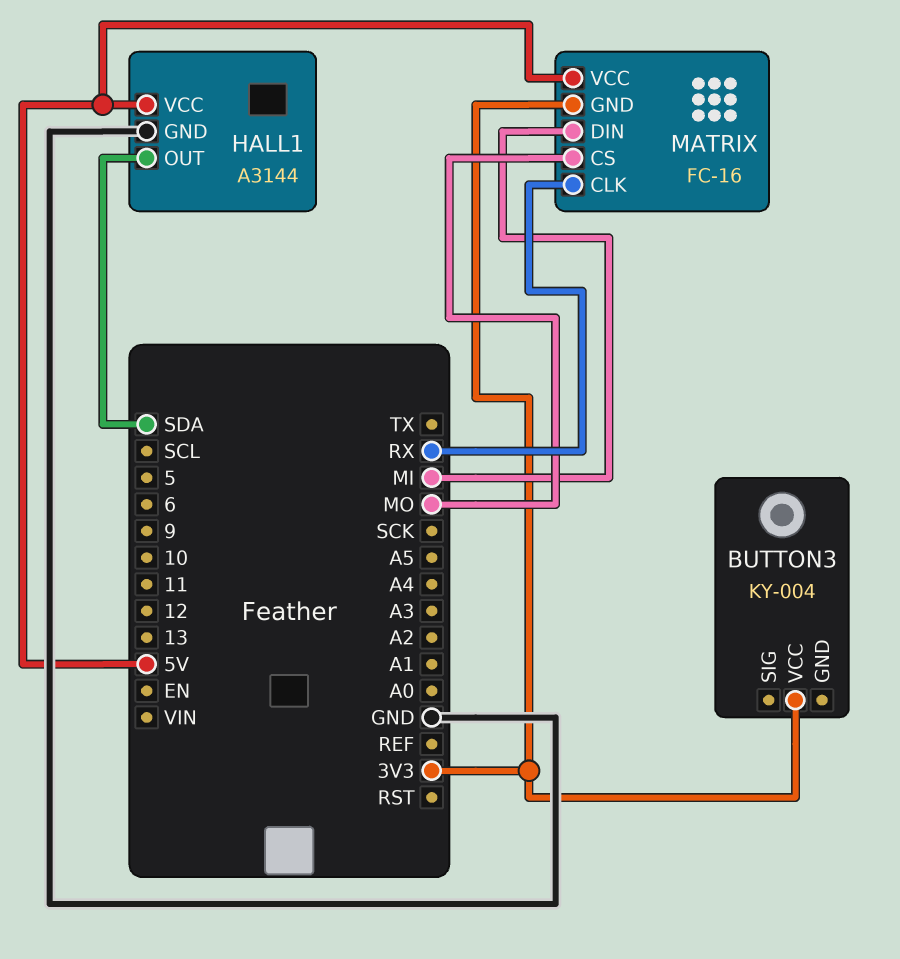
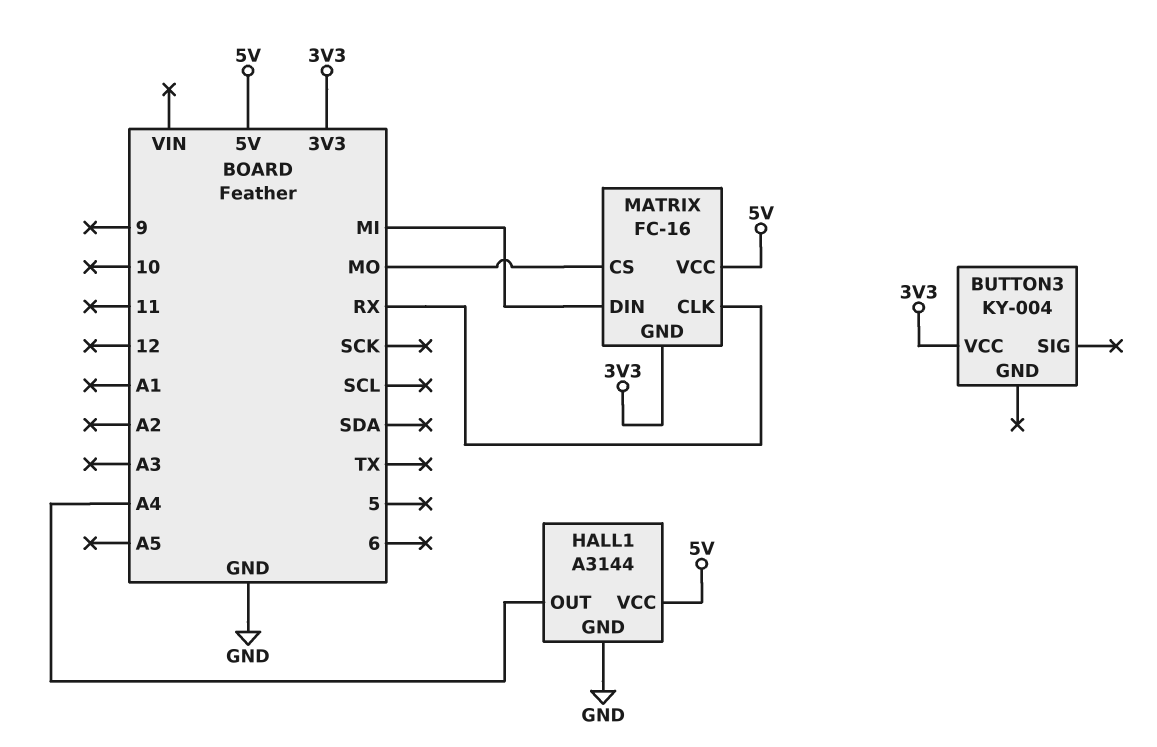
HALL1 pin OUT: SDA -> A4

